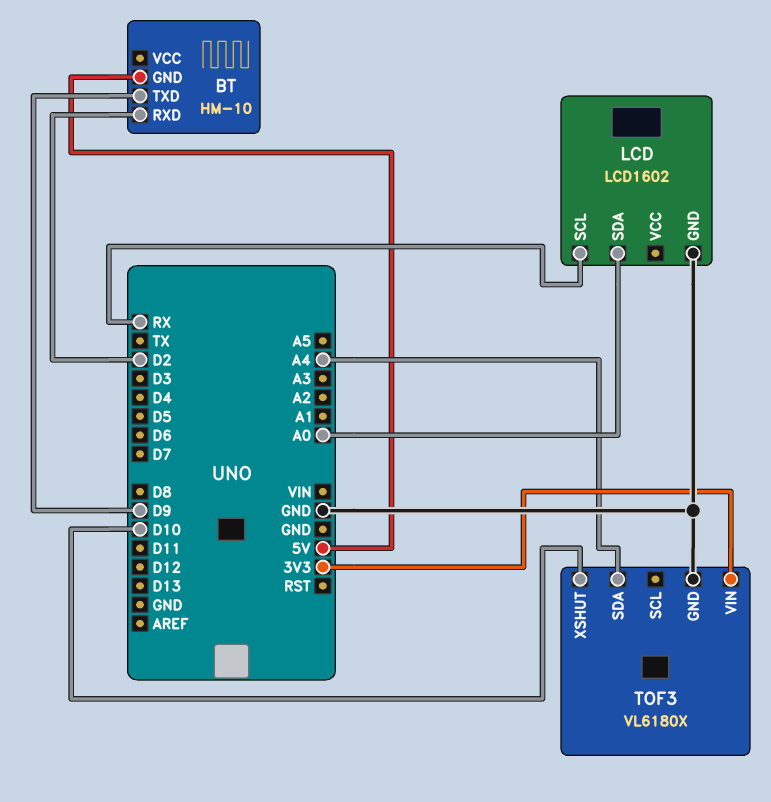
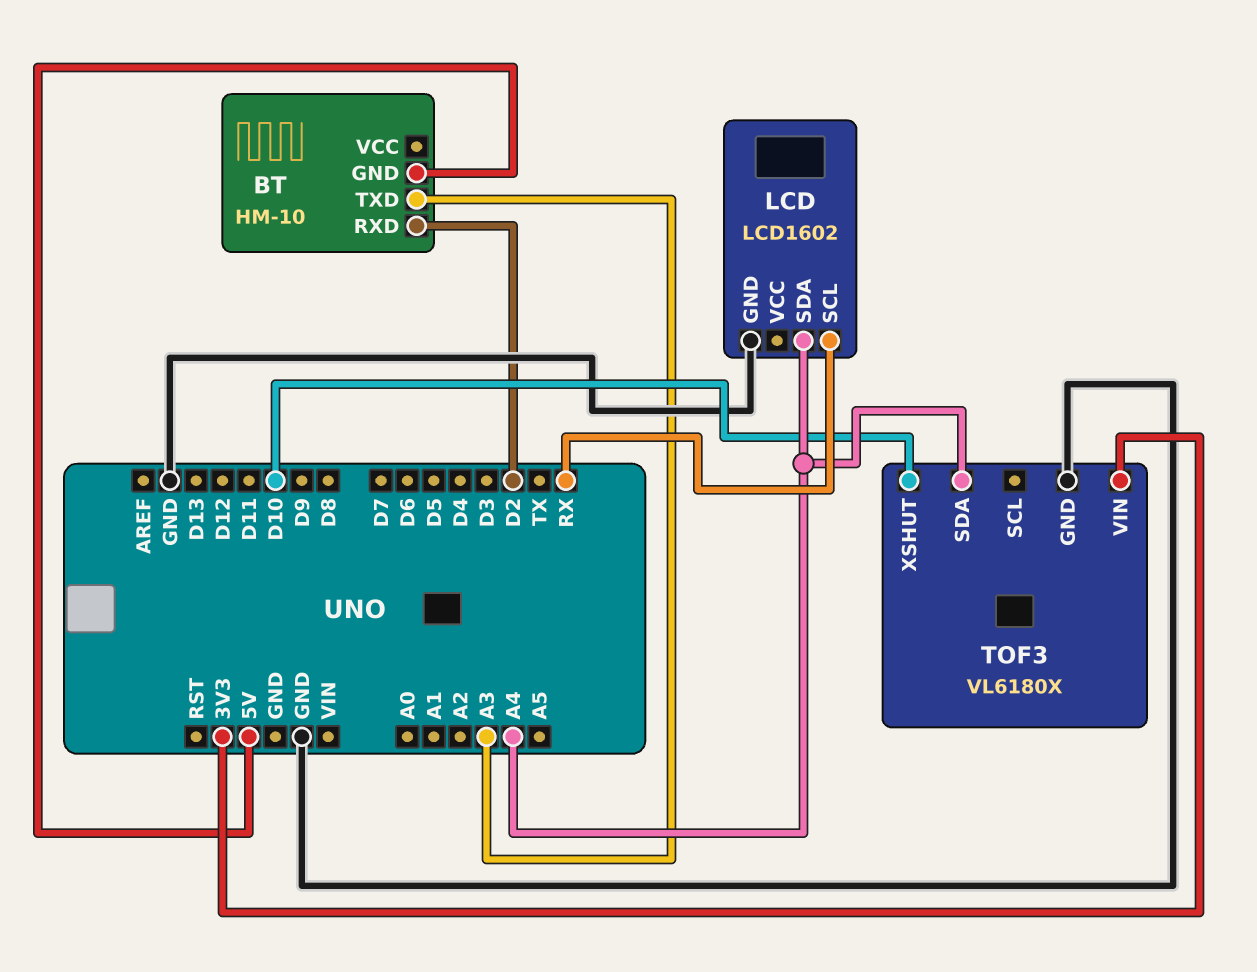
BT pin TXD: D9 -> A3
LCD pin SDA: A0 -> A4

